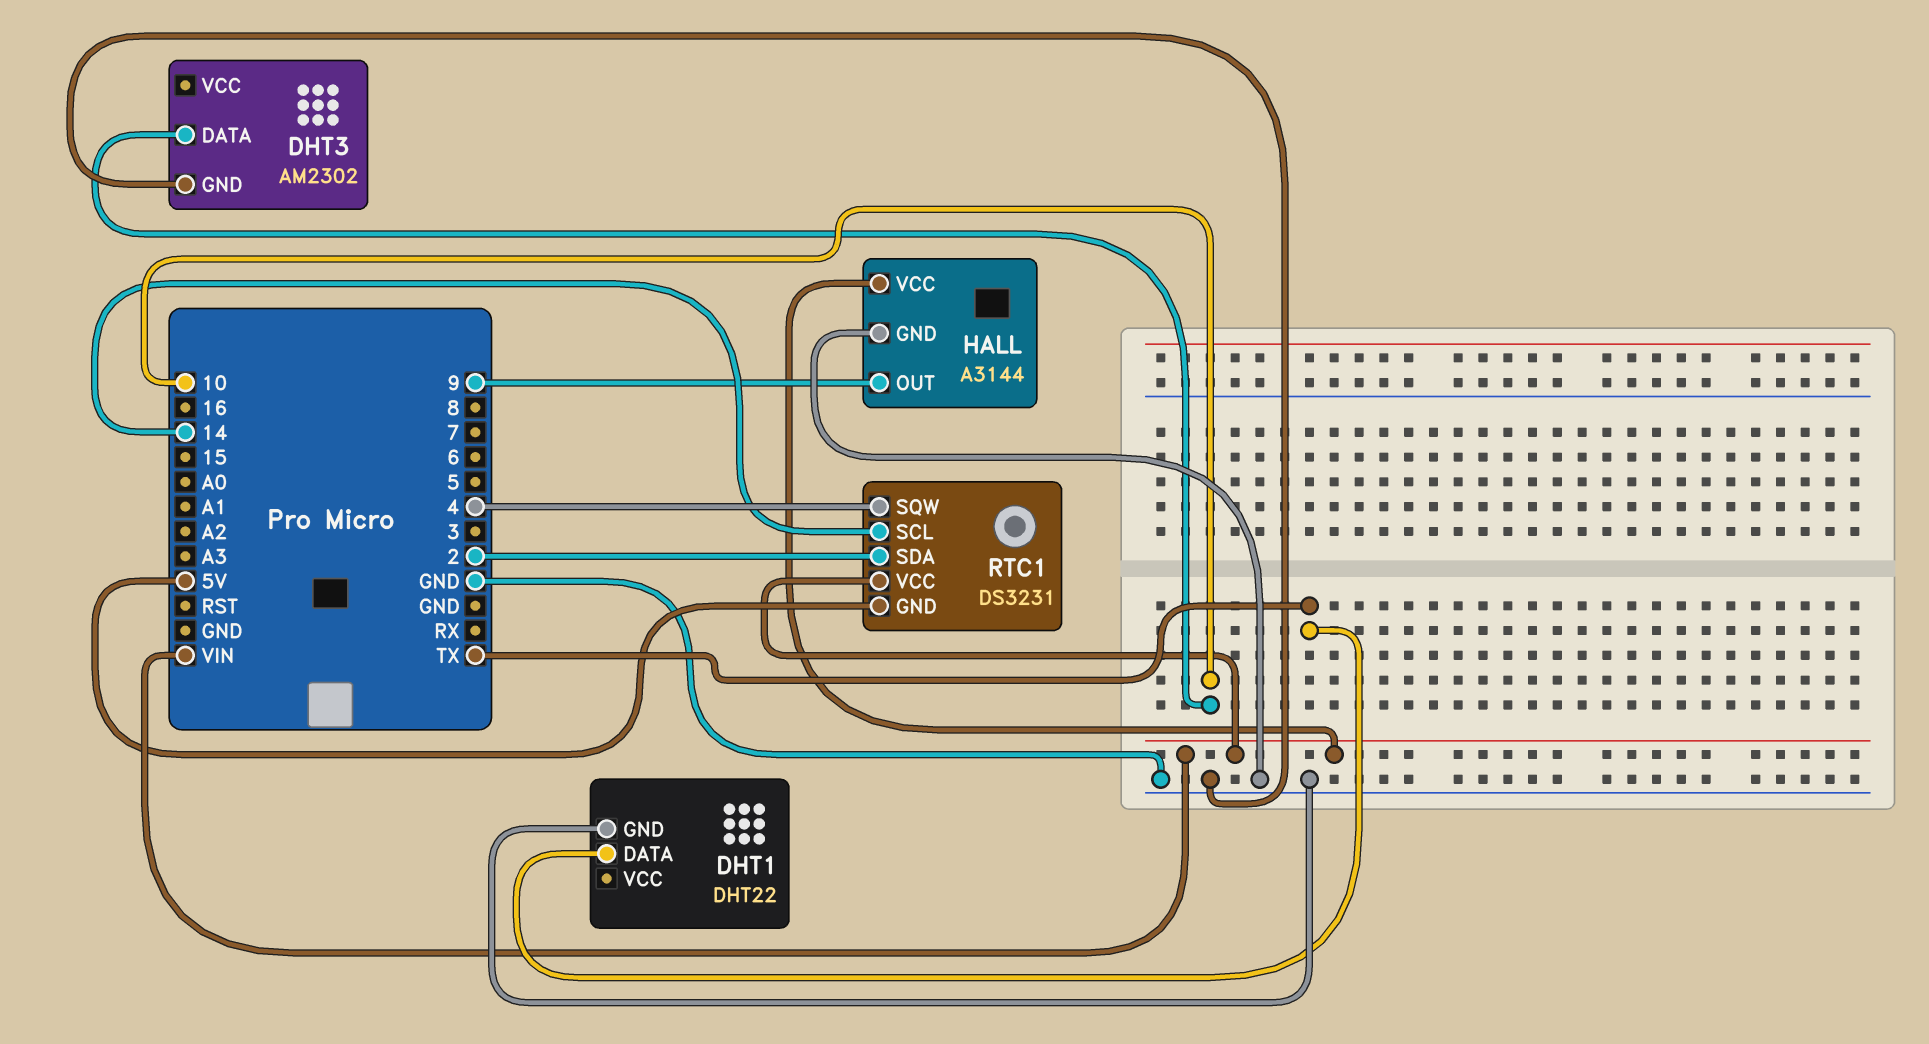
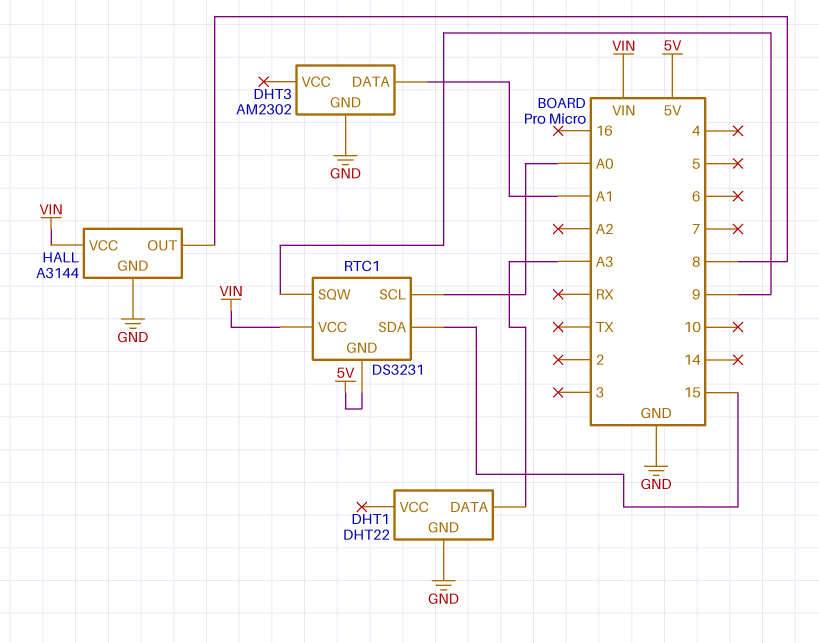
DHT1 pin DATA: TX -> A3
DHT3 pin DATA: 10 -> A1
HALL pin OUT: 9 -> 8
RTC1 pin SCL: 14 -> A0
RTC1 pin SDA: 2 -> 15
RTC1 pin SQW: 4 -> 9

